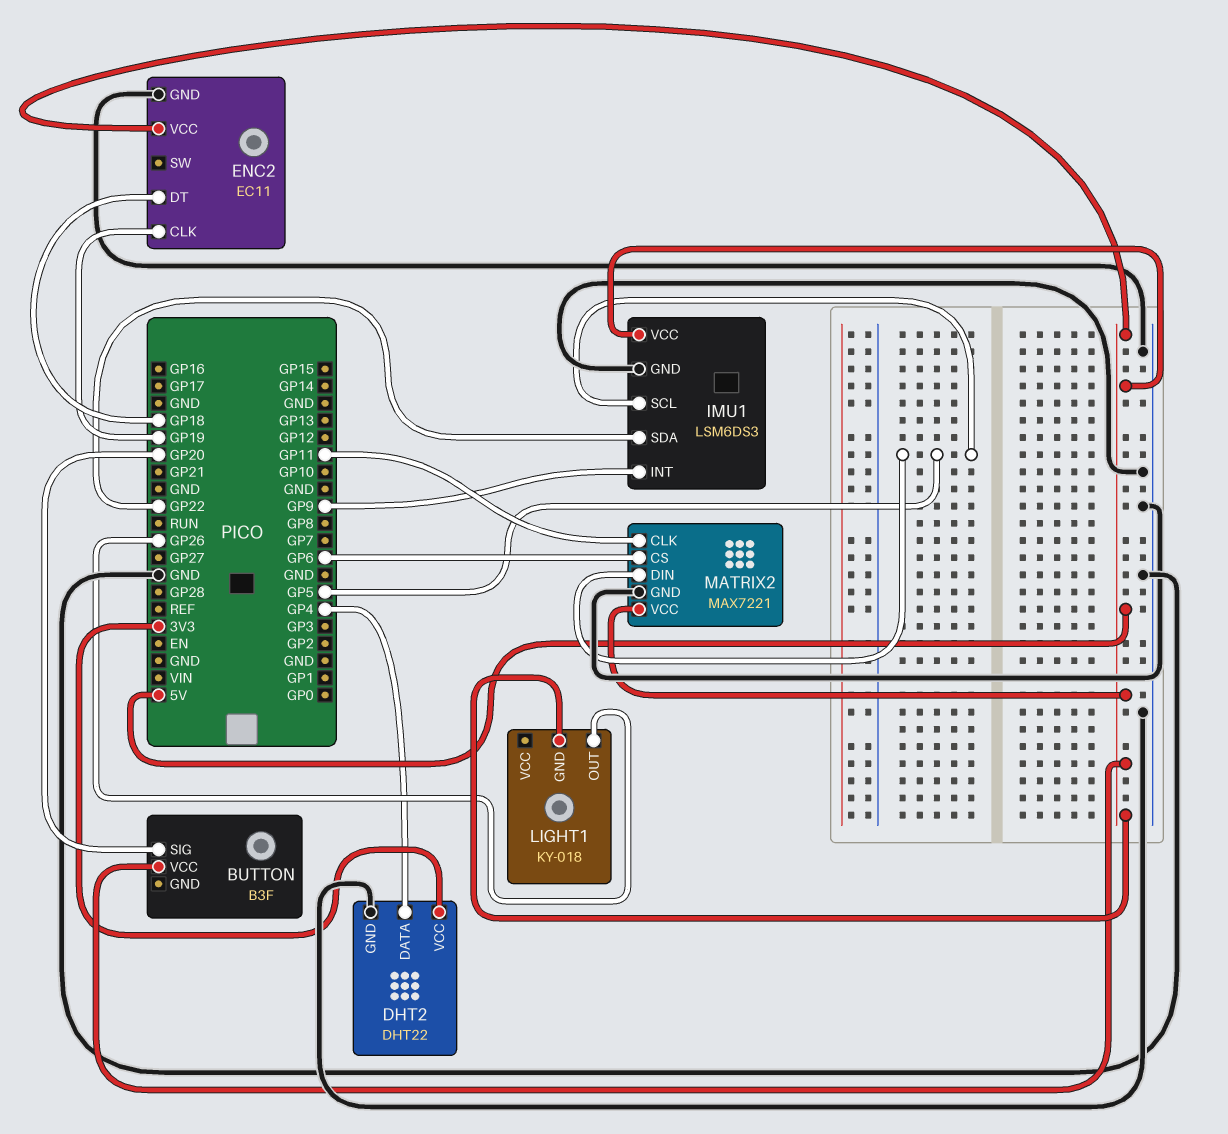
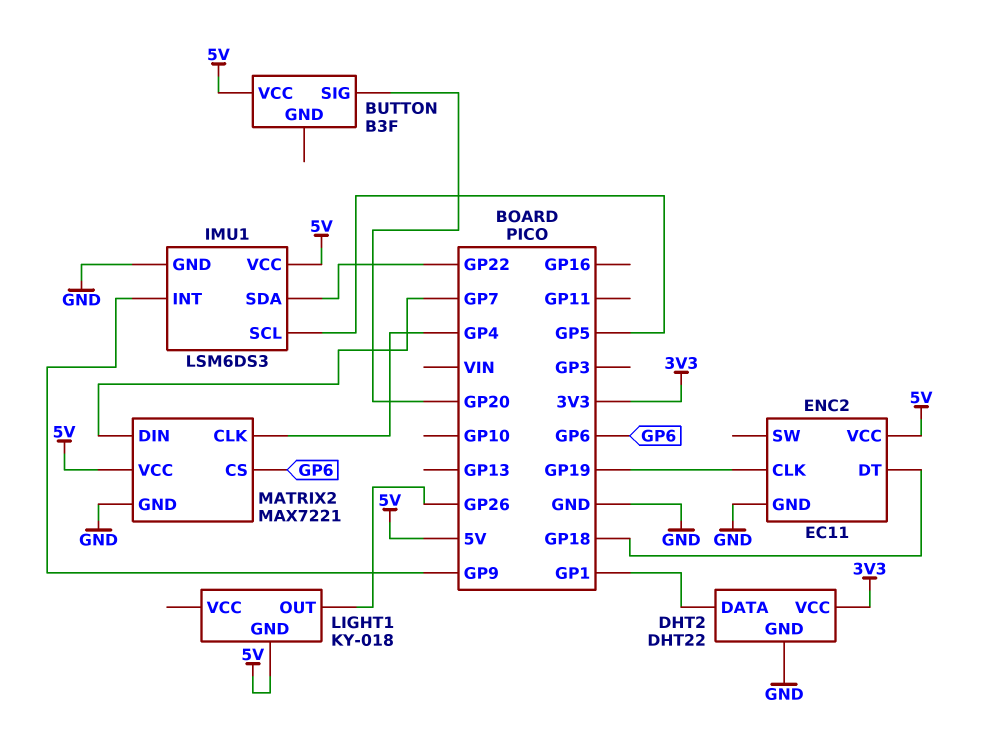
DHT2 pin DATA: GP4 -> GP1
MATRIX2 pin CLK: GP11 -> GP4
MATRIX2 pin DIN: GP5 -> GP7

